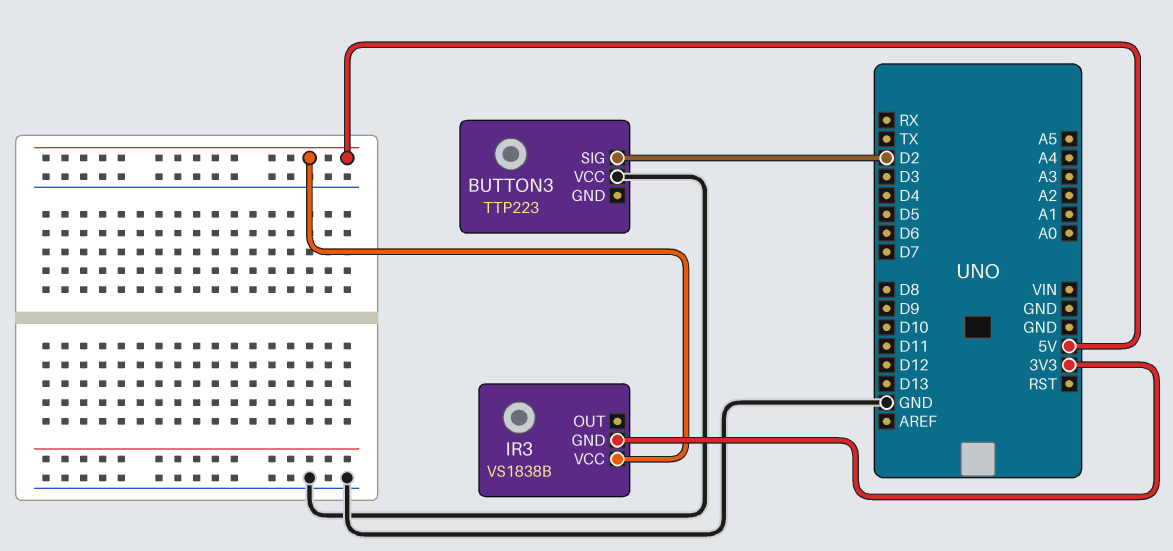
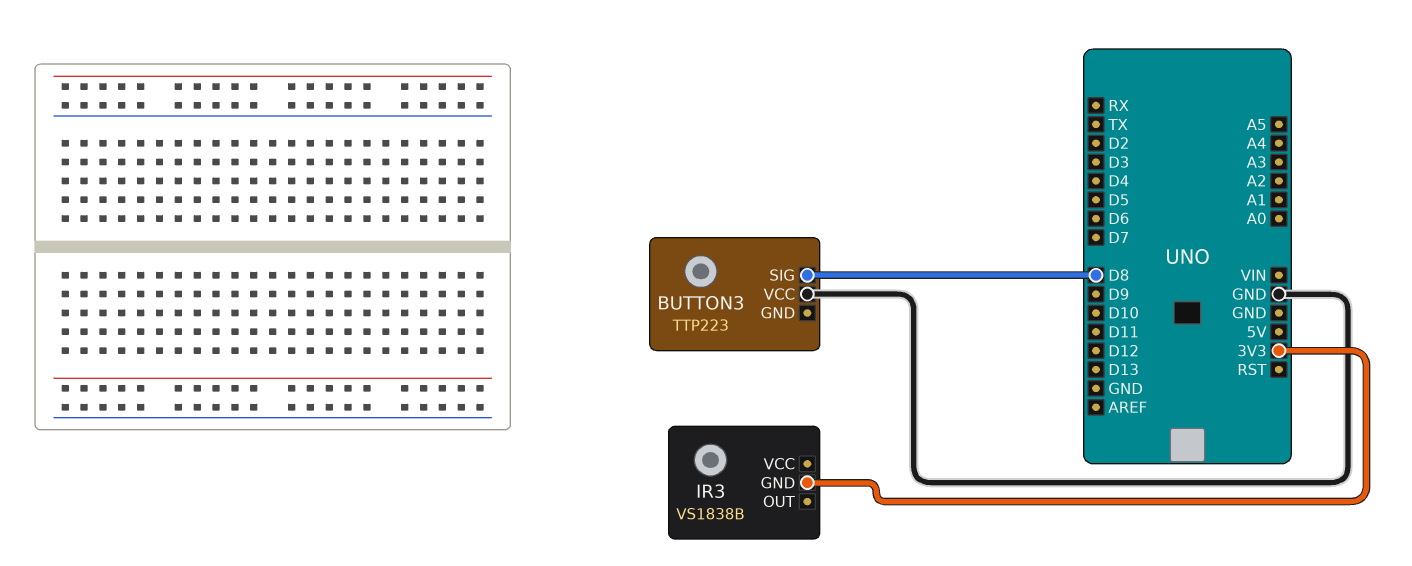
BUTTON3 pin SIG: D2 -> D8
IR3 pin VCC: 5V -> none

